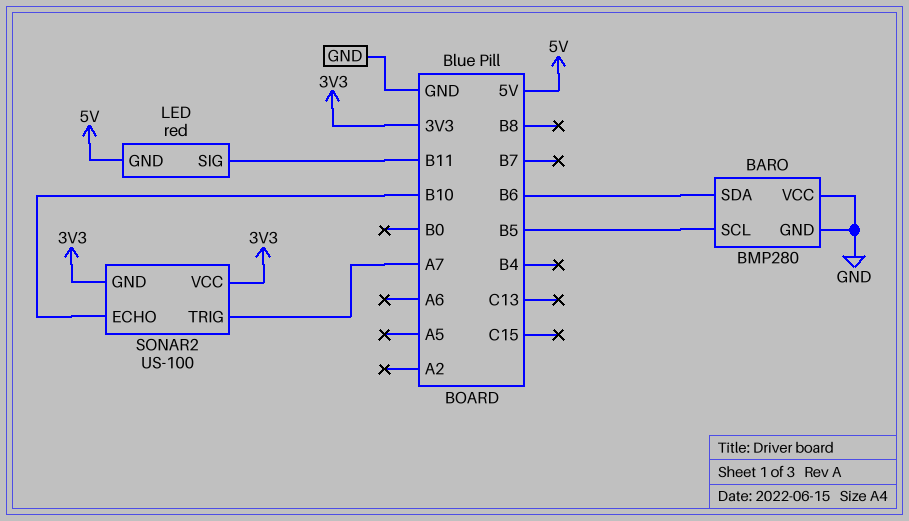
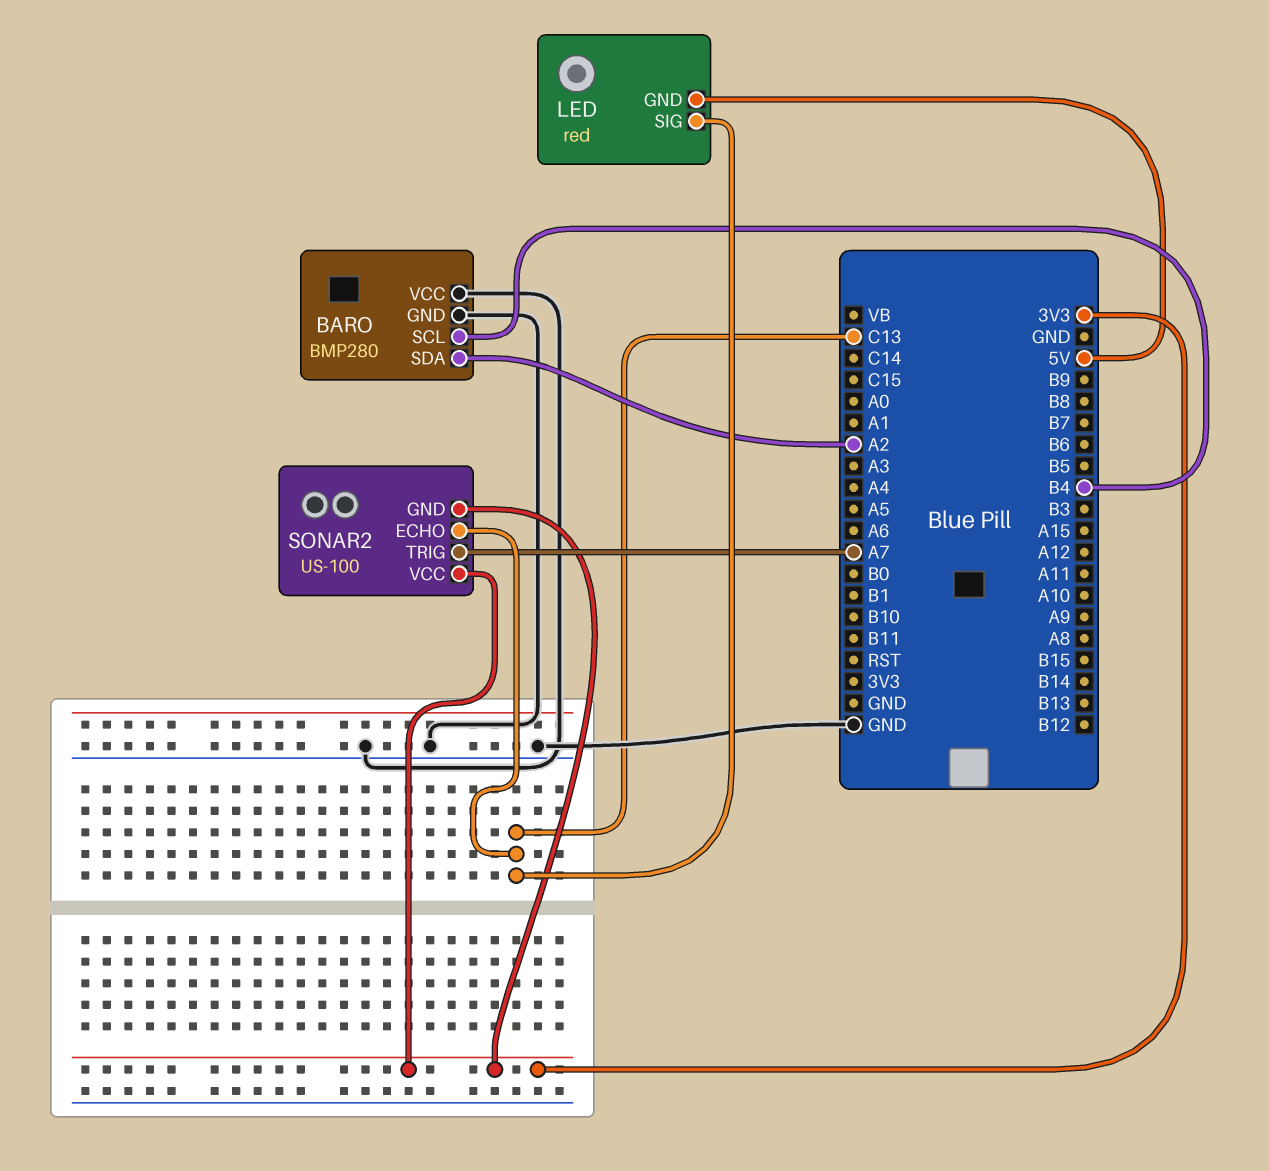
BARO pin SCL: B5 -> B4
BARO pin SDA: B6 -> A2
LED pin SIG: B11 -> C13
SONAR2 pin ECHO: B10 -> C13

